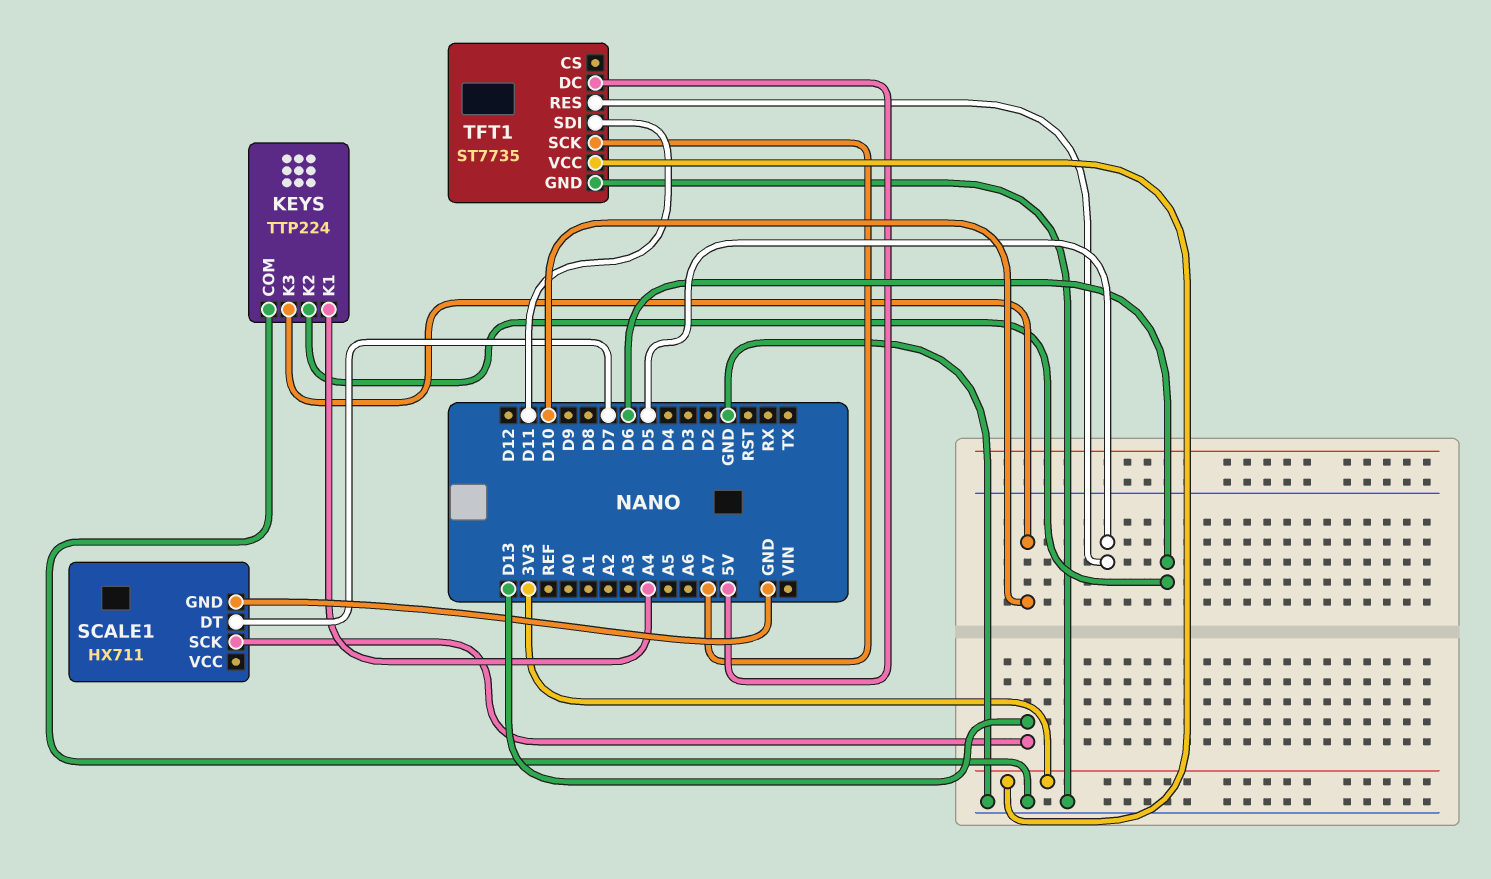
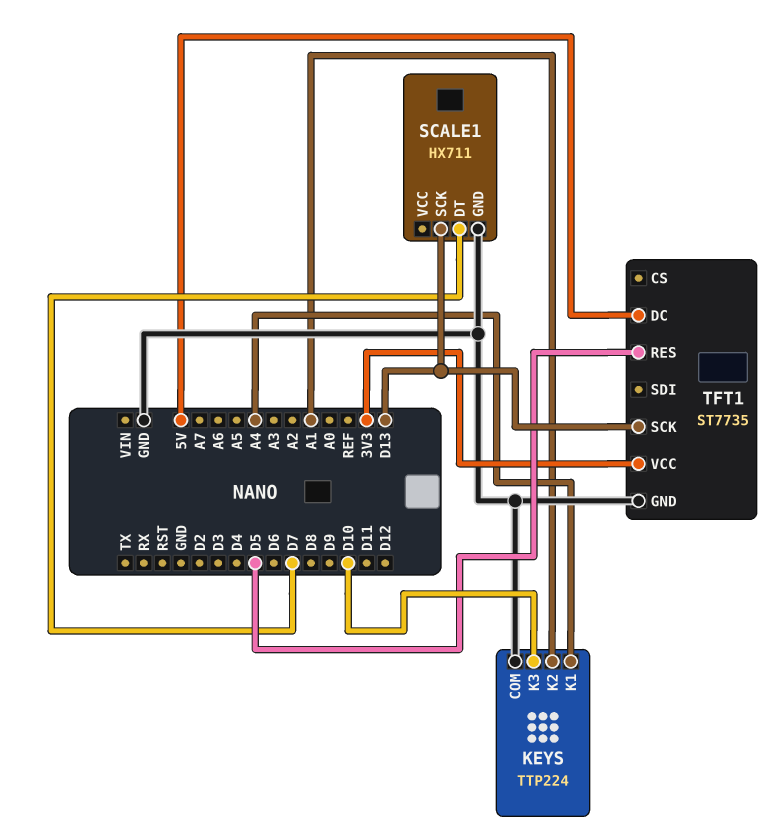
KEYS pin K2: D6 -> A1
TFT1 pin SCK: A7 -> D13
TFT1 pin SDI: D11 -> none

